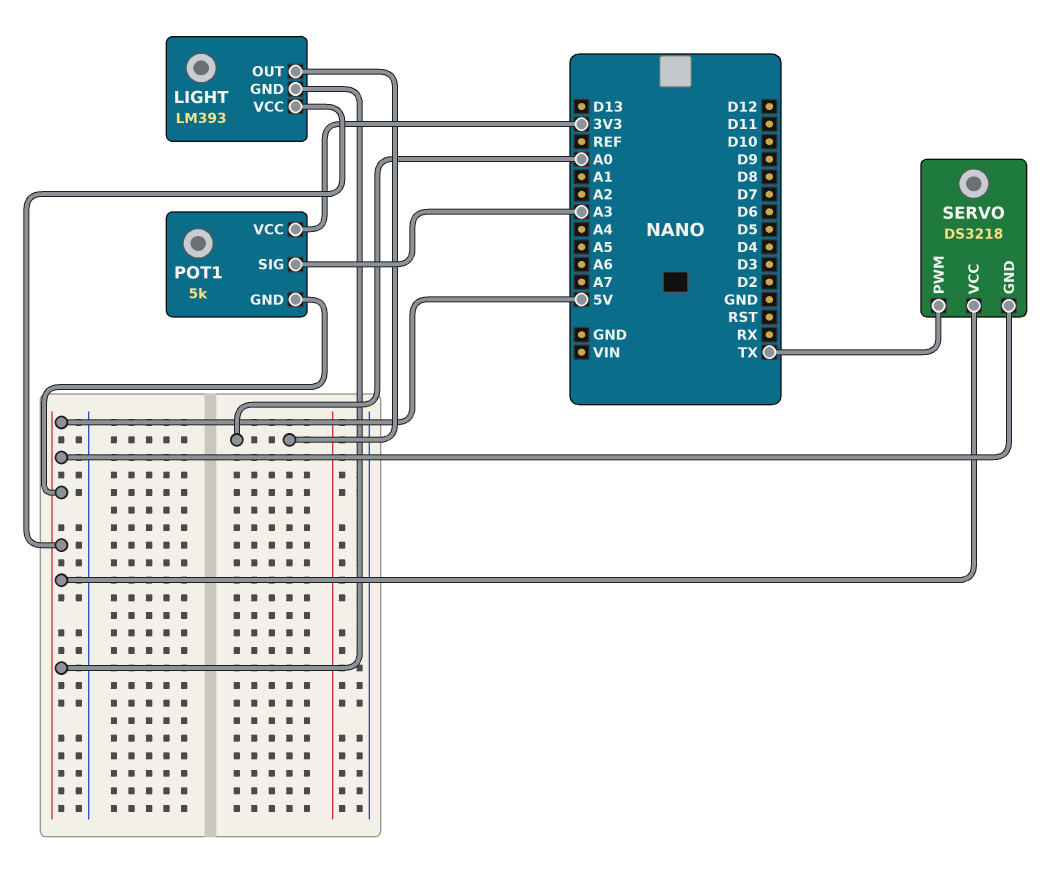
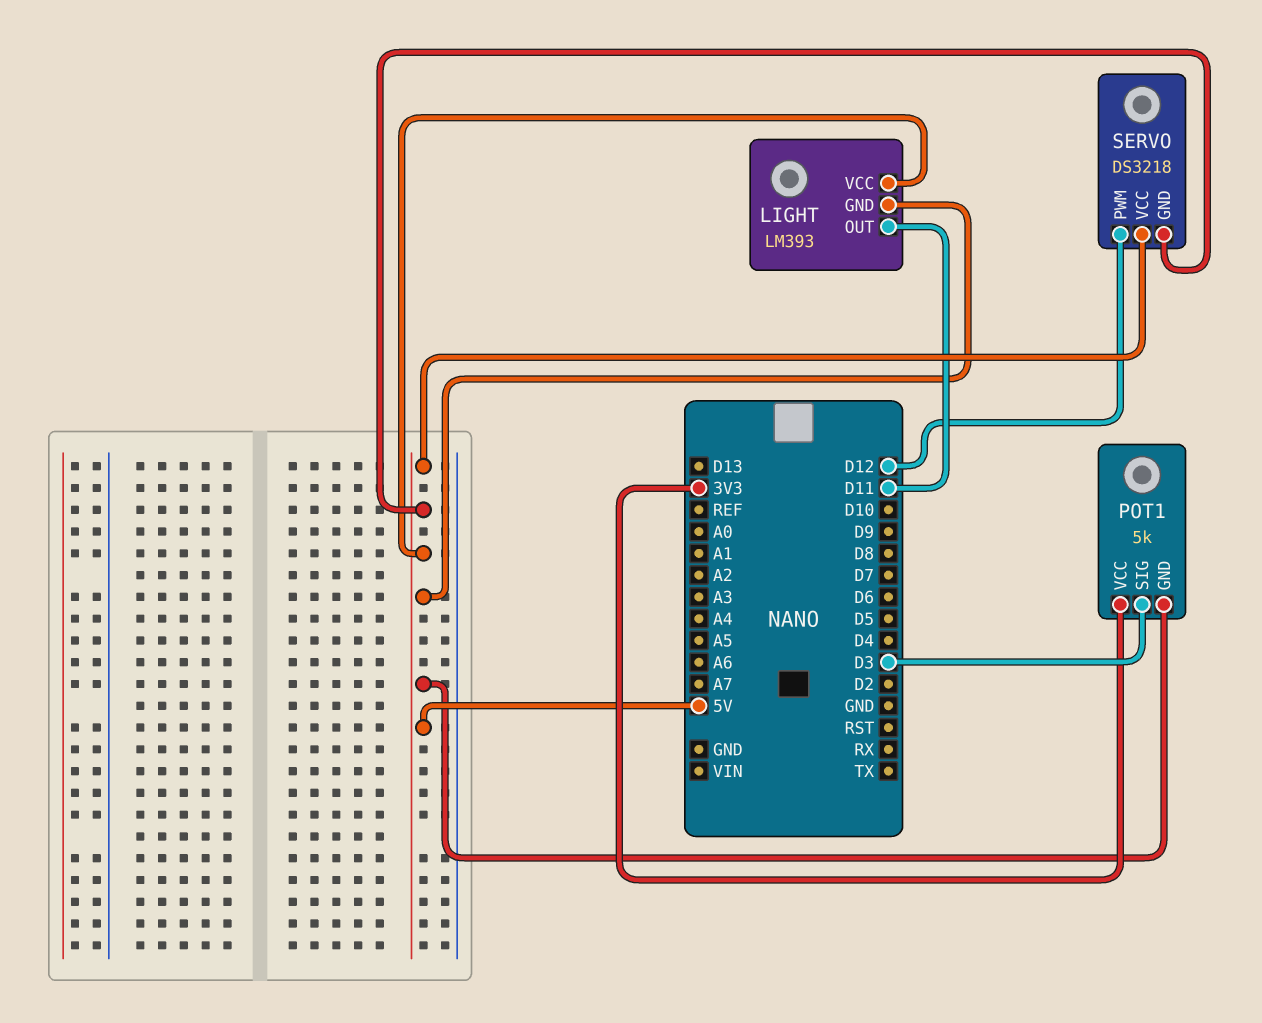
LIGHT pin OUT: A0 -> D11
POT1 pin SIG: A3 -> D3
SERVO pin PWM: TX -> D12

